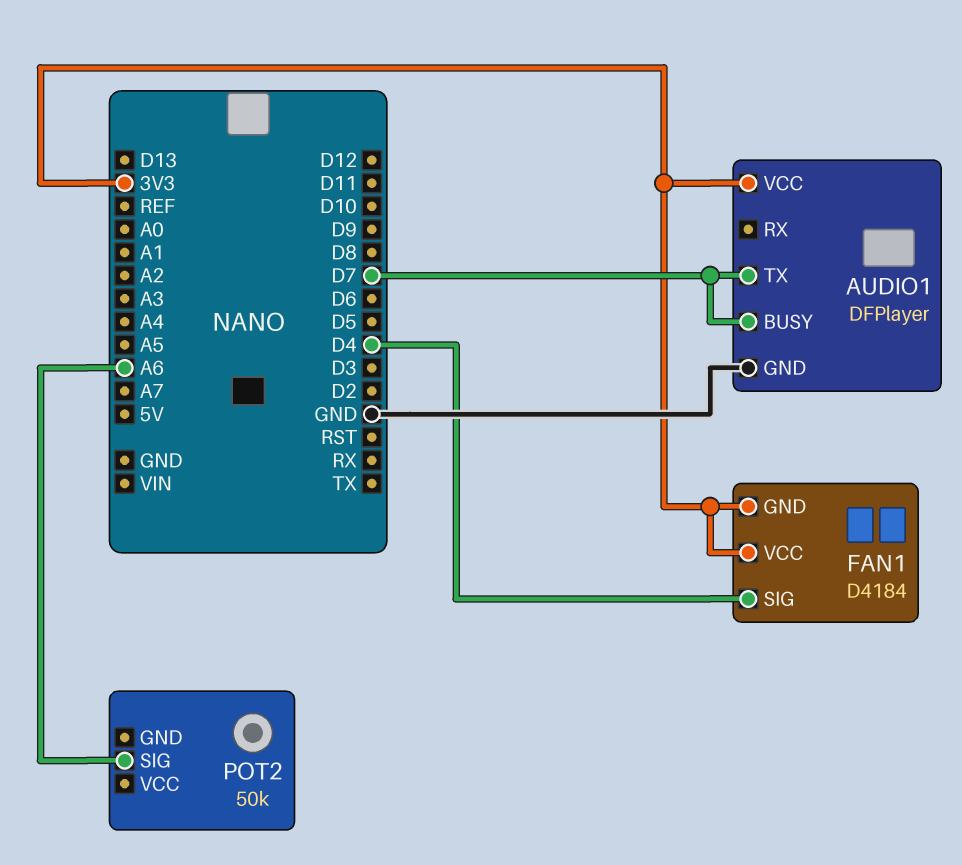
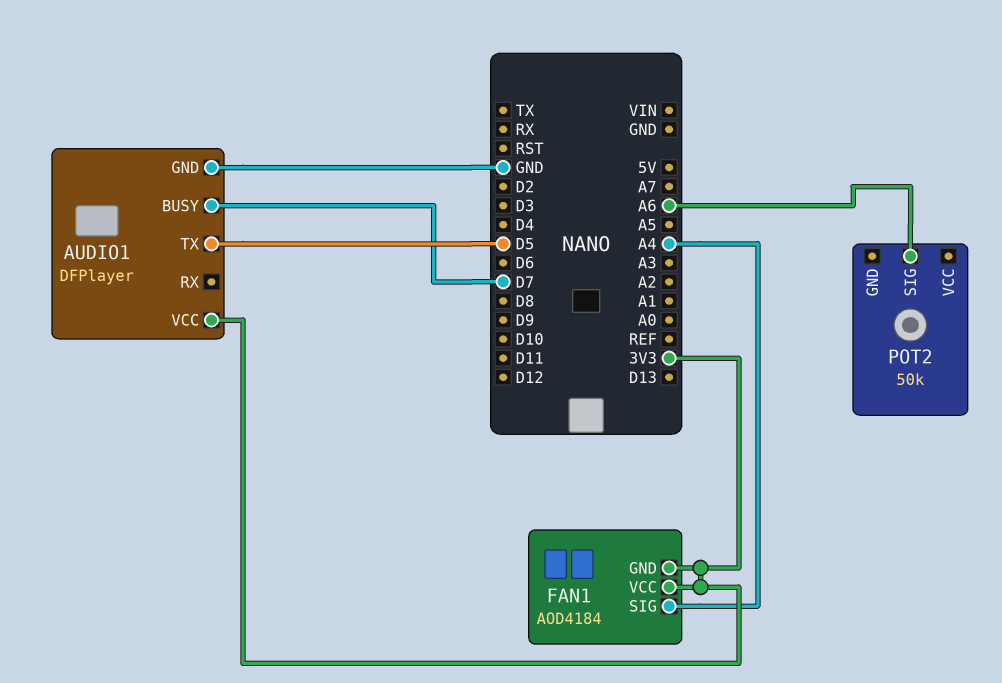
AUDIO1 pin TX: D7 -> D5
FAN1: D4184 -> AOD4184
FAN1 pin SIG: D4 -> A4

